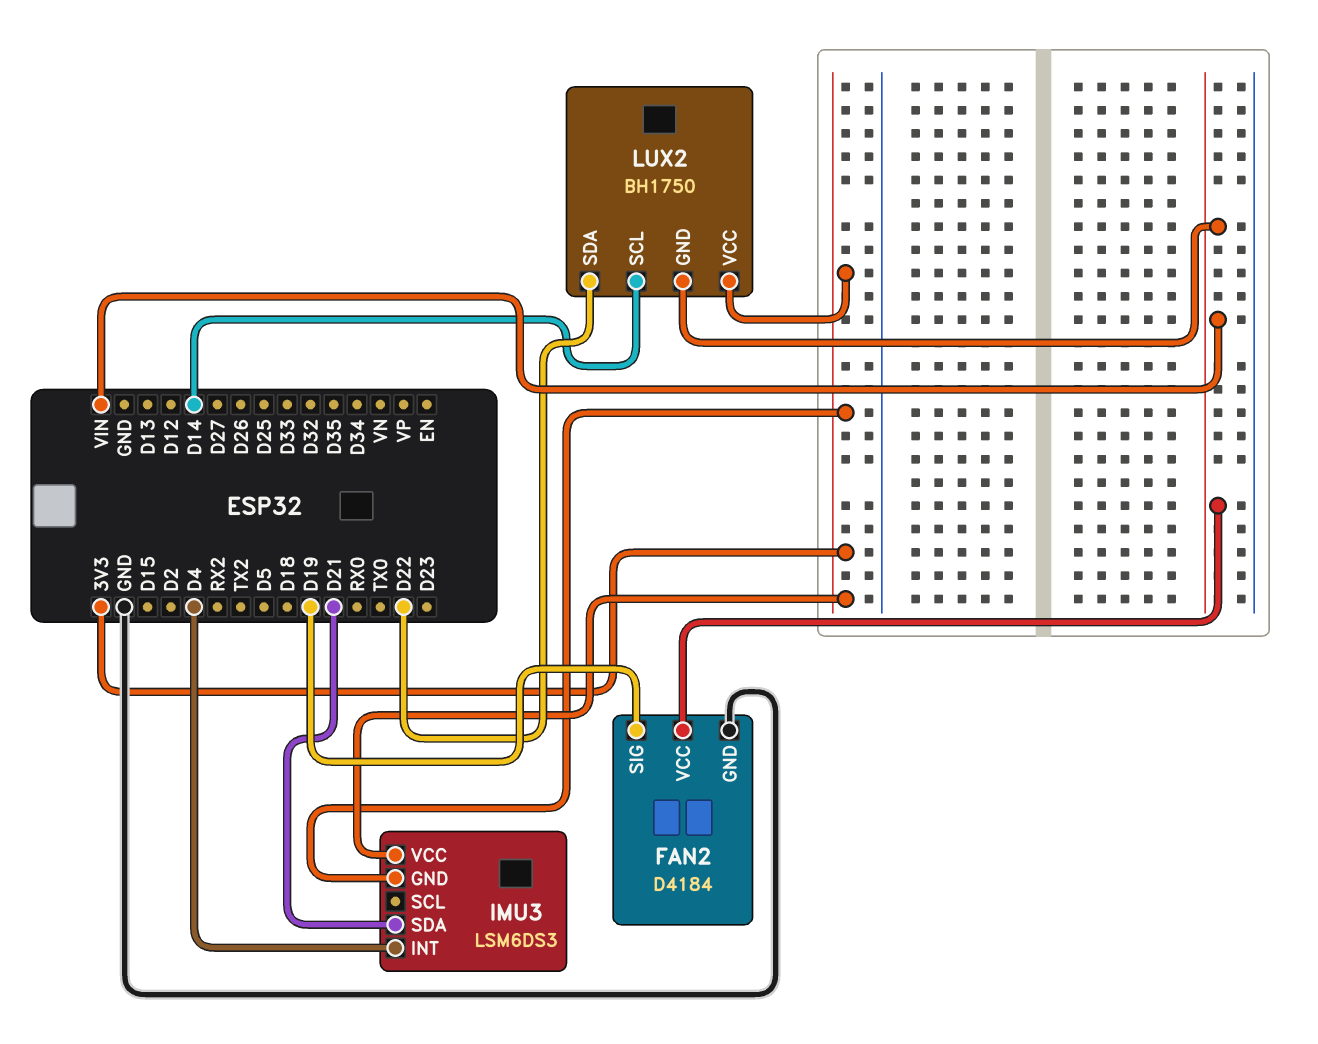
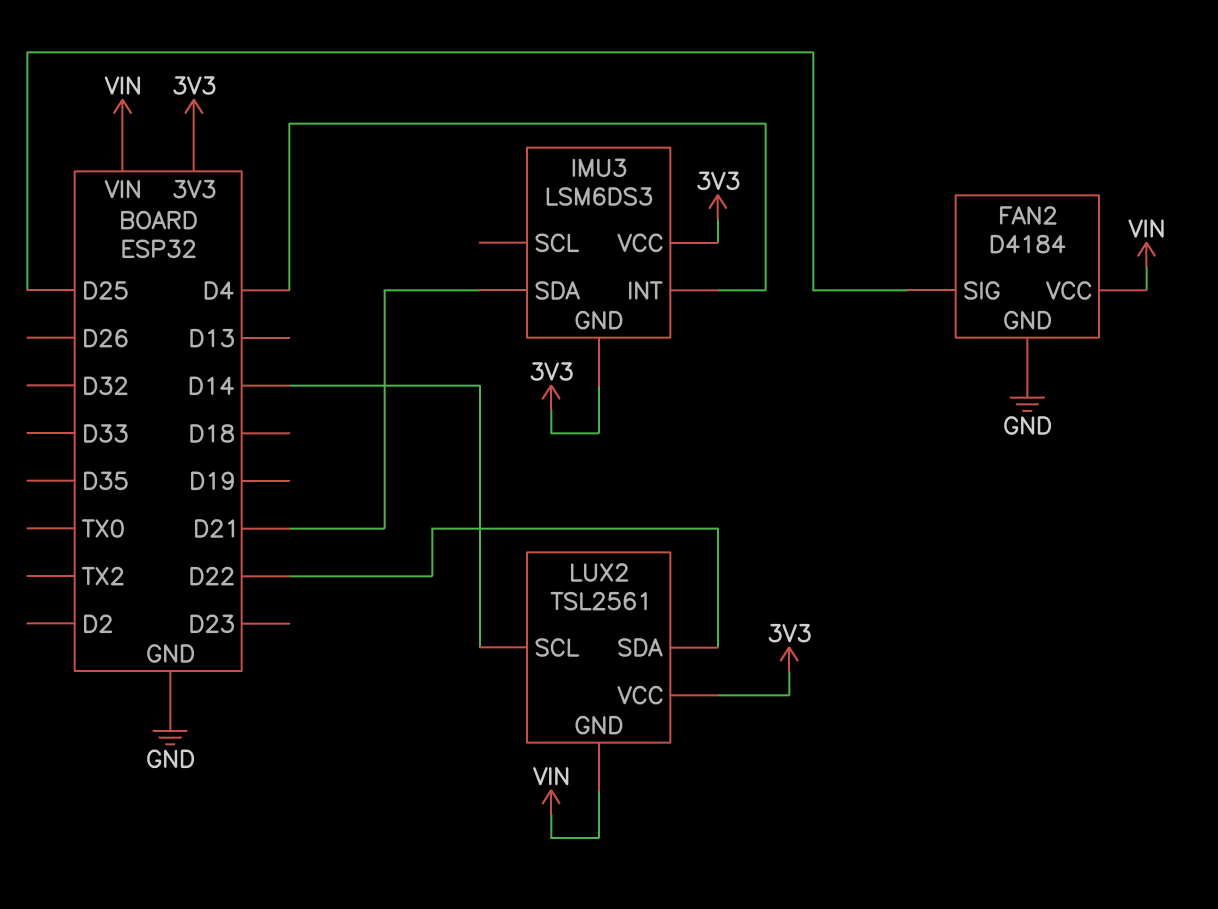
FAN2 pin SIG: D19 -> D25
LUX2: BH1750 -> TSL2561

